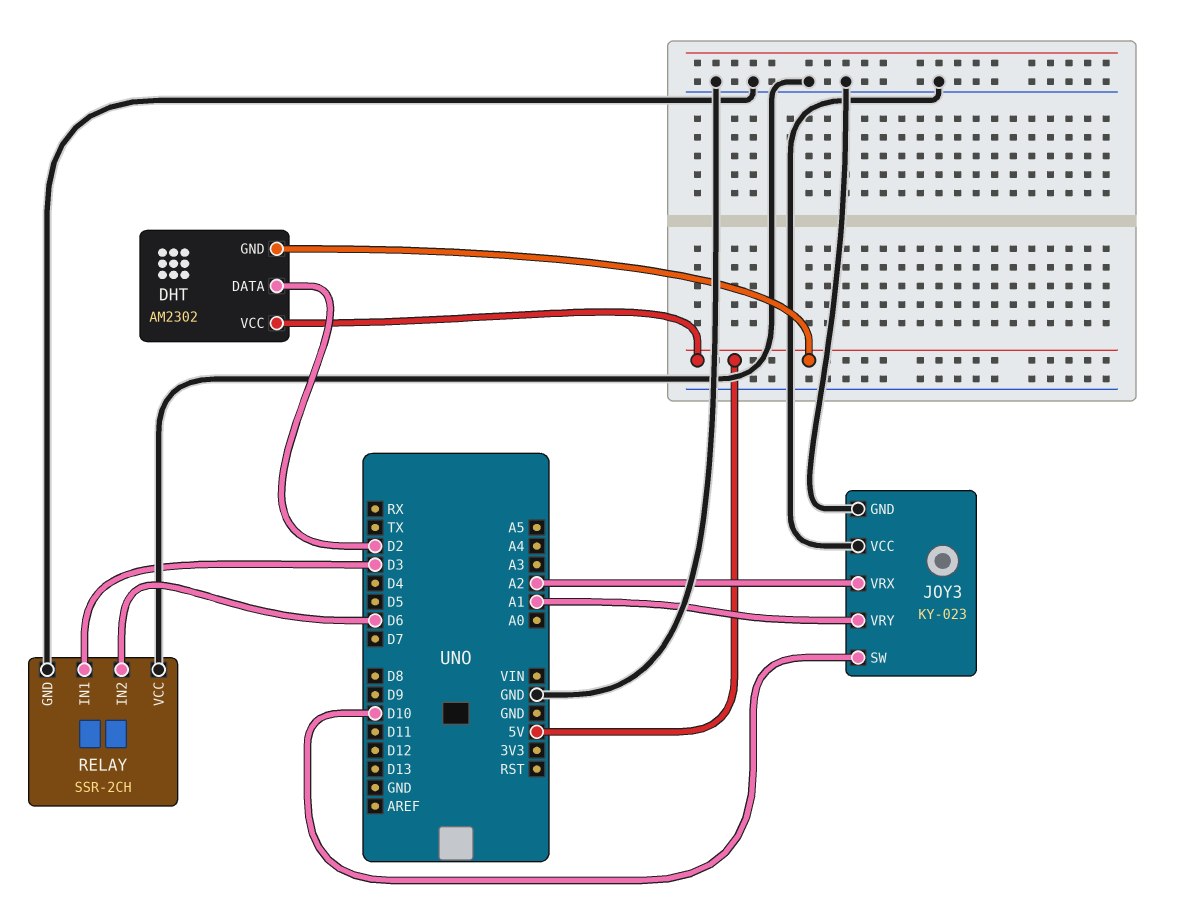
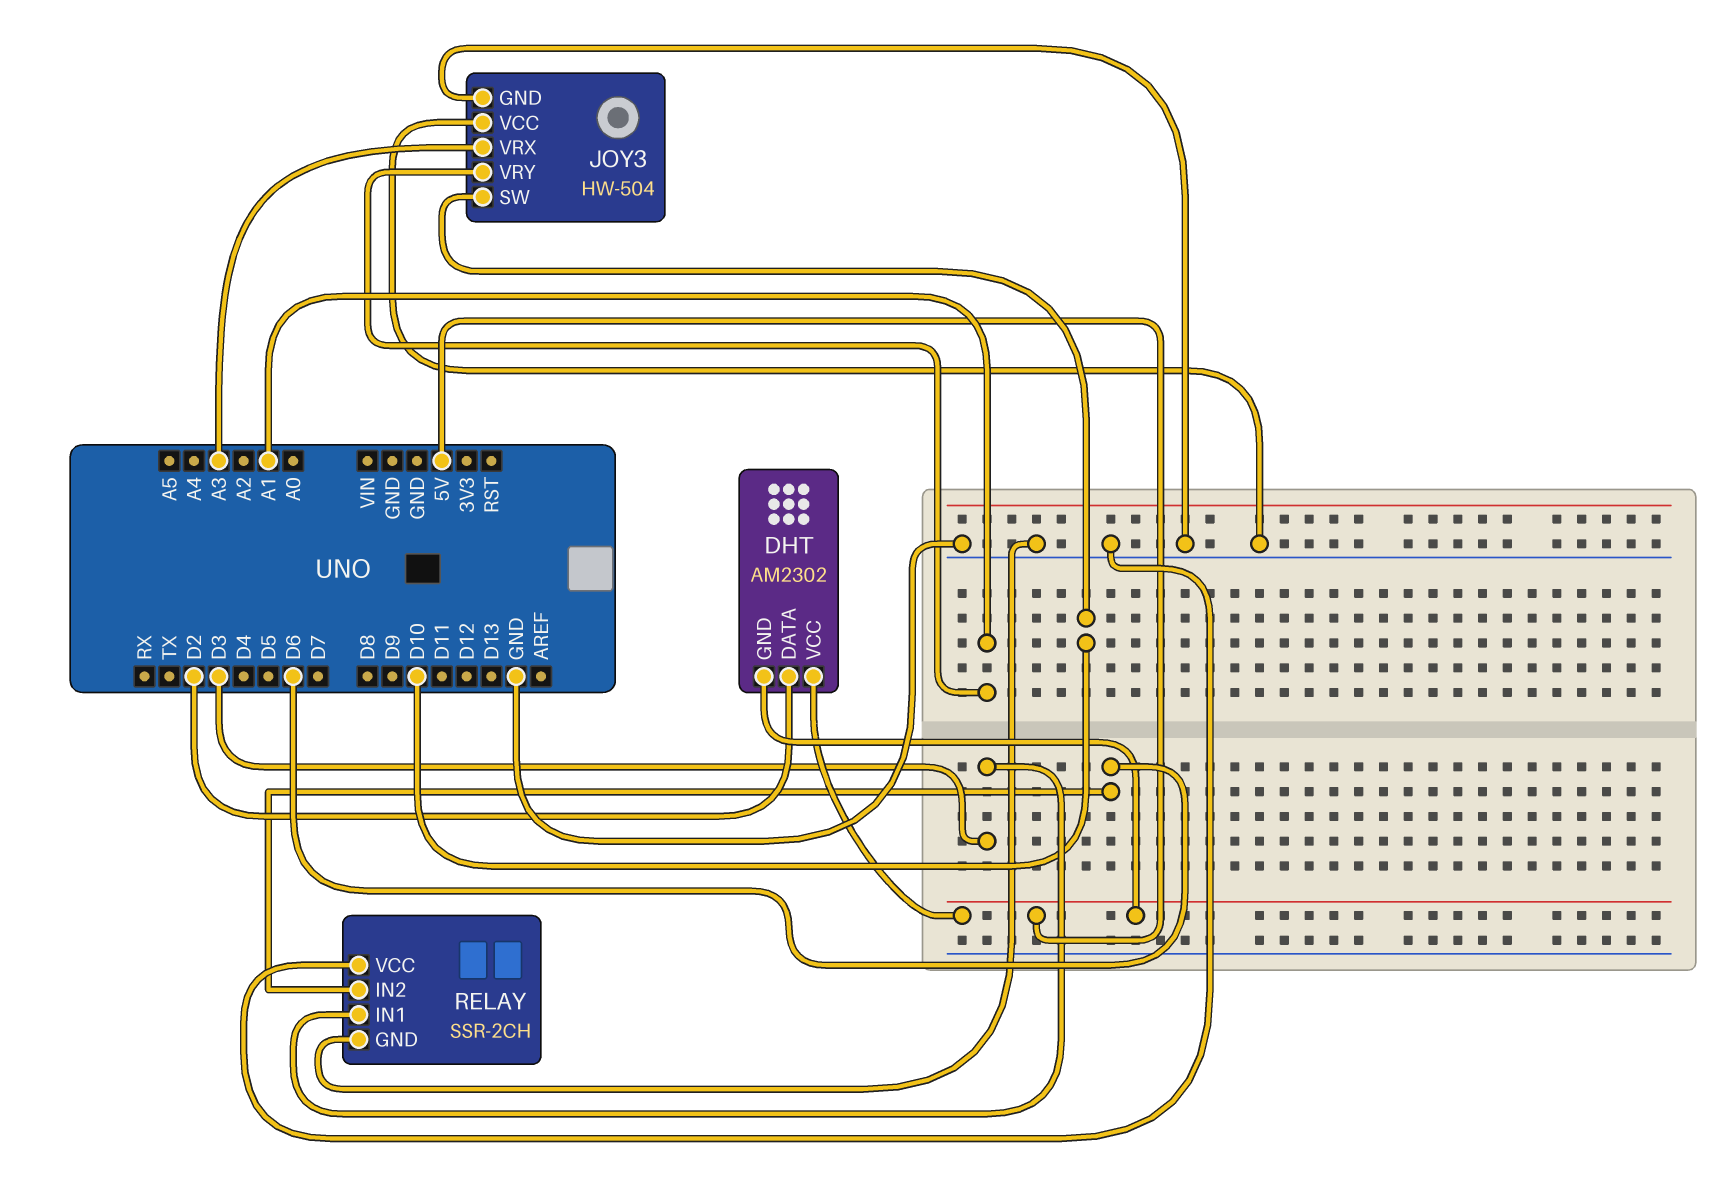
JOY3: KY-023 -> HW-504
JOY3 pin VRX: A2 -> A3

